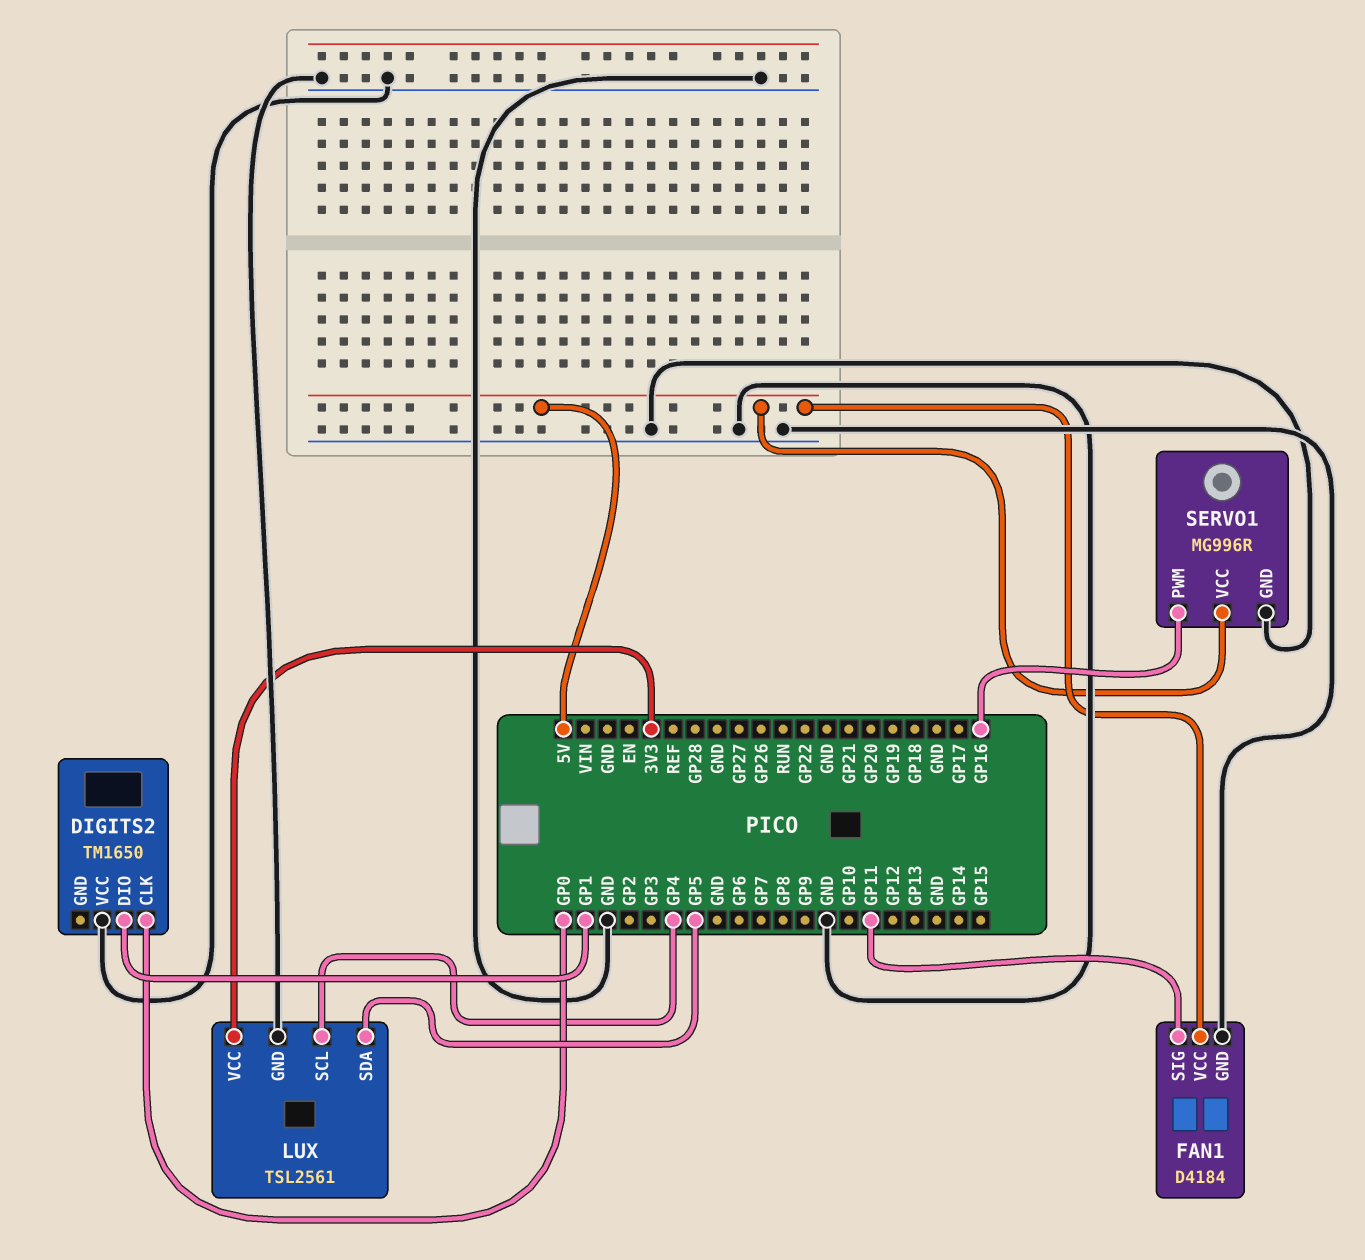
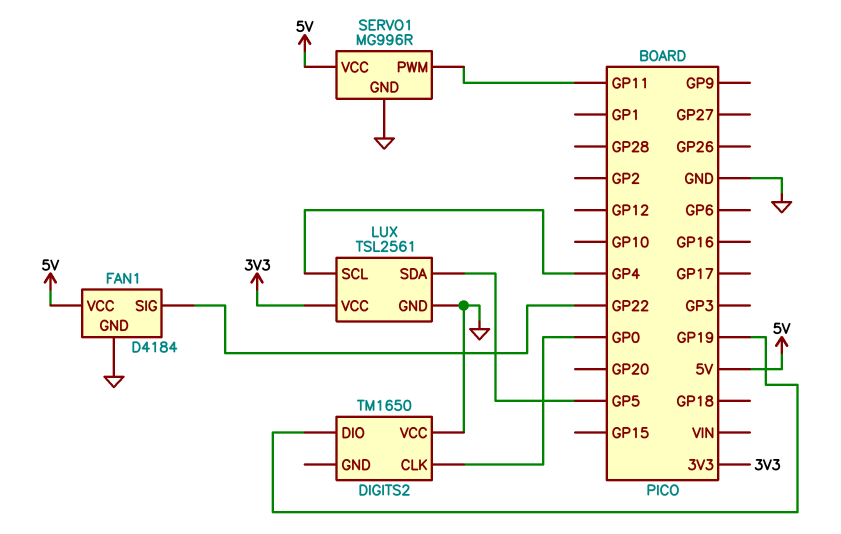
DIGITS2 pin DIO: GP1 -> GP19
FAN1 pin SIG: GP11 -> GP22
SERVO1 pin PWM: GP16 -> GP11

